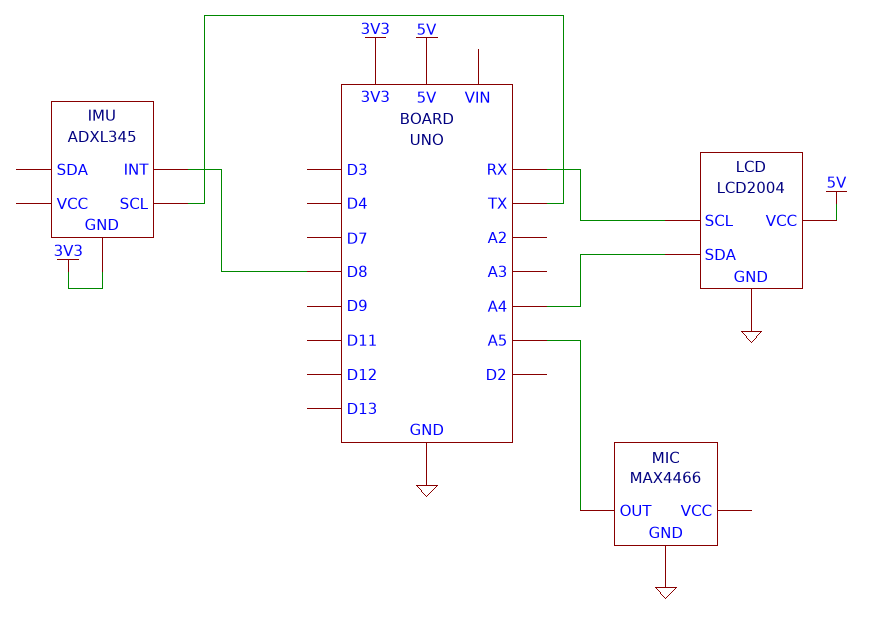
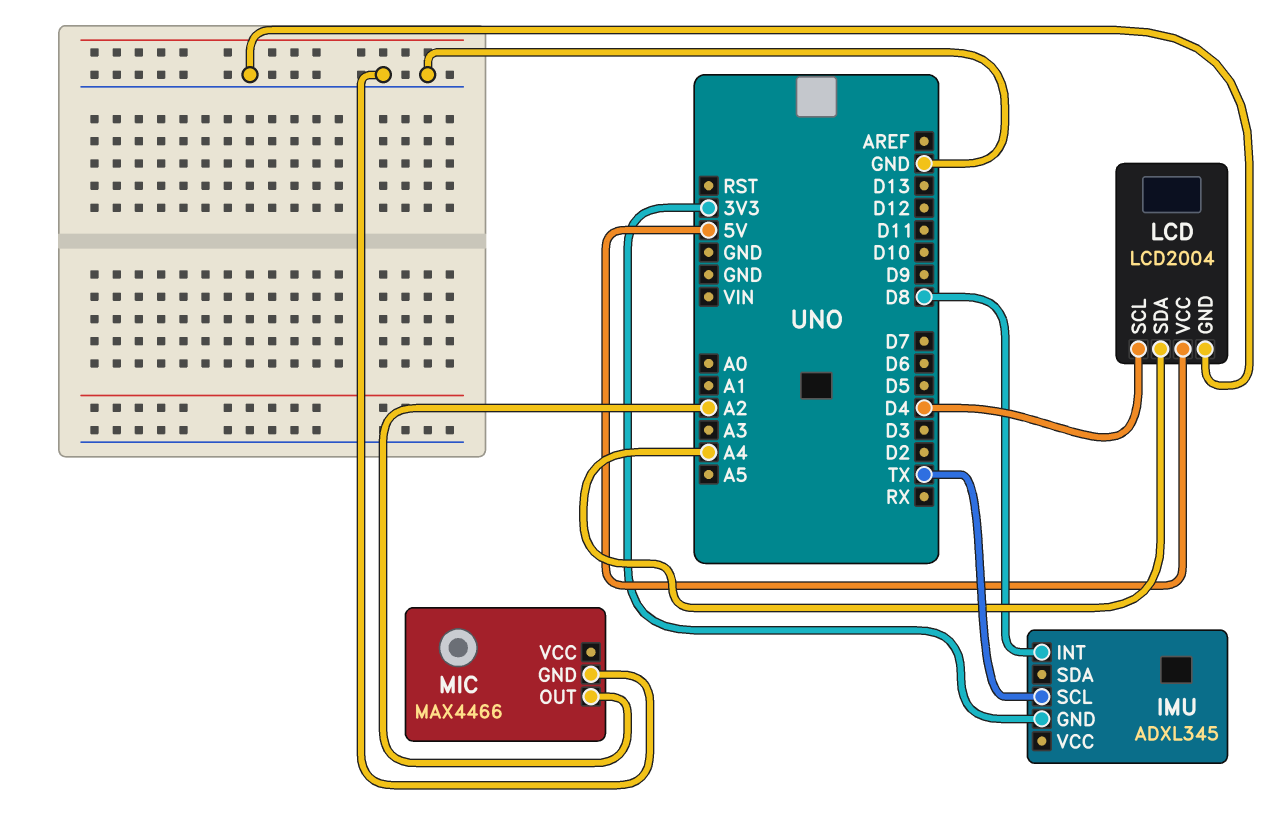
LCD pin SCL: RX -> D4
MIC pin OUT: A5 -> A2

